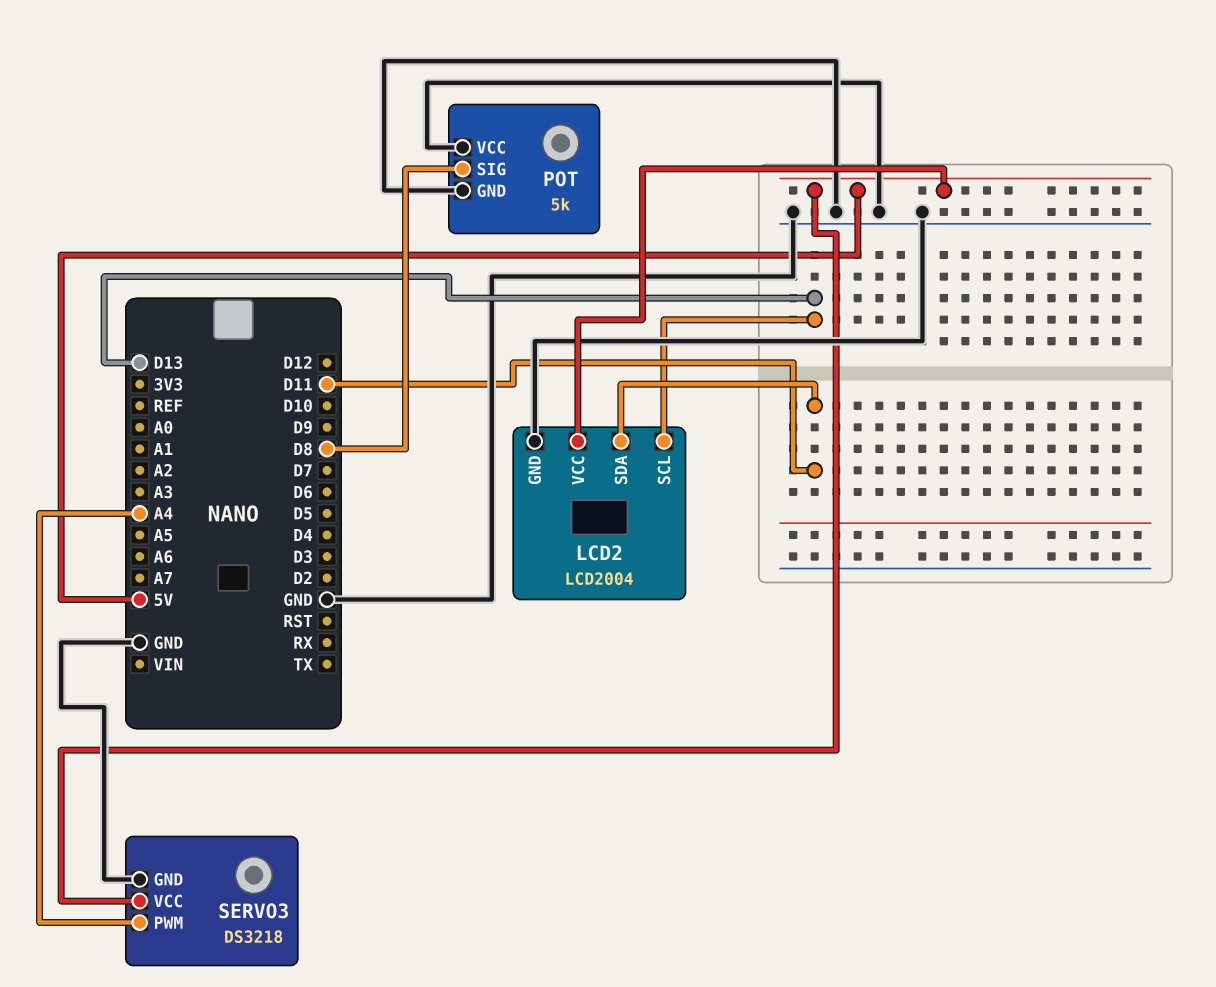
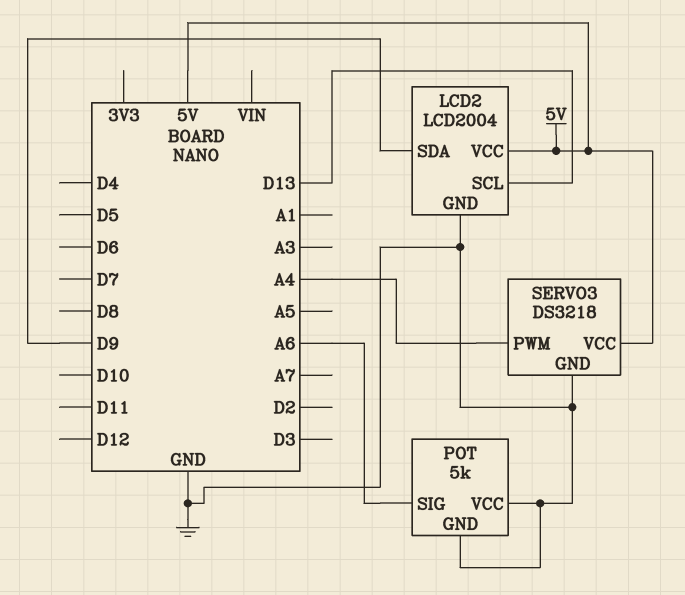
LCD2 pin SDA: D11 -> D9
POT pin SIG: D8 -> A6

